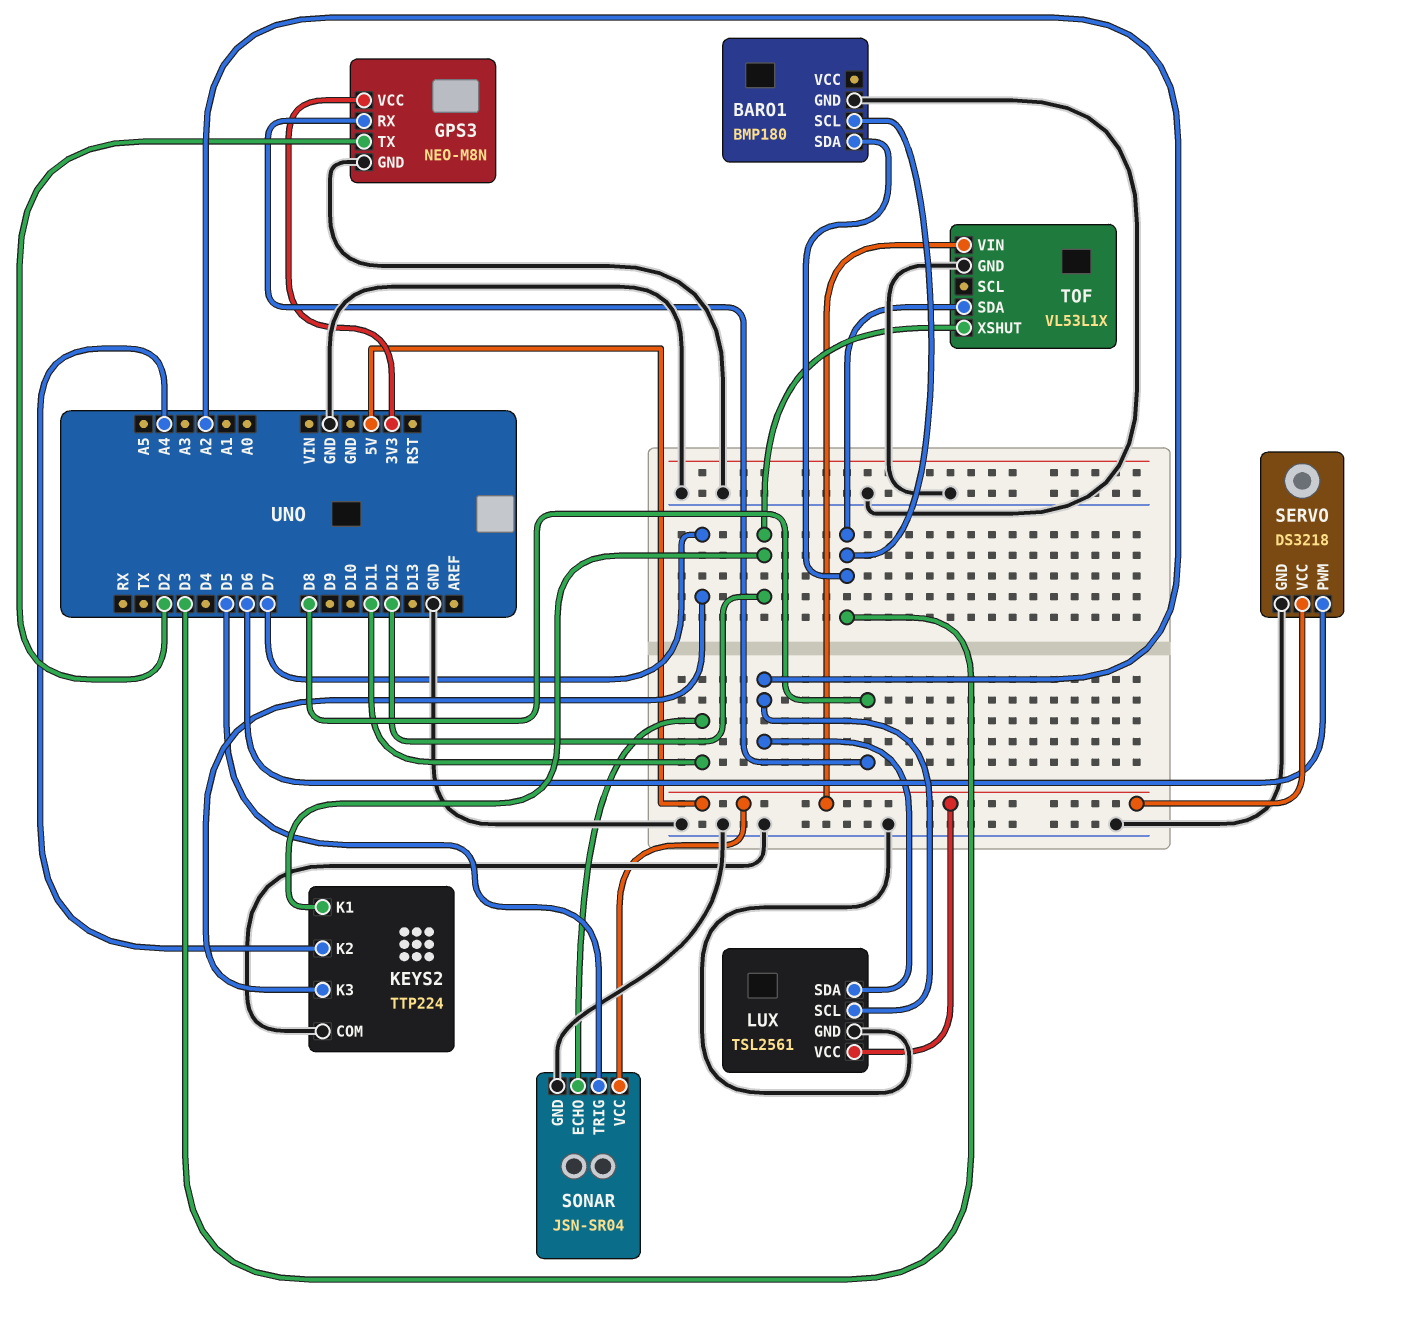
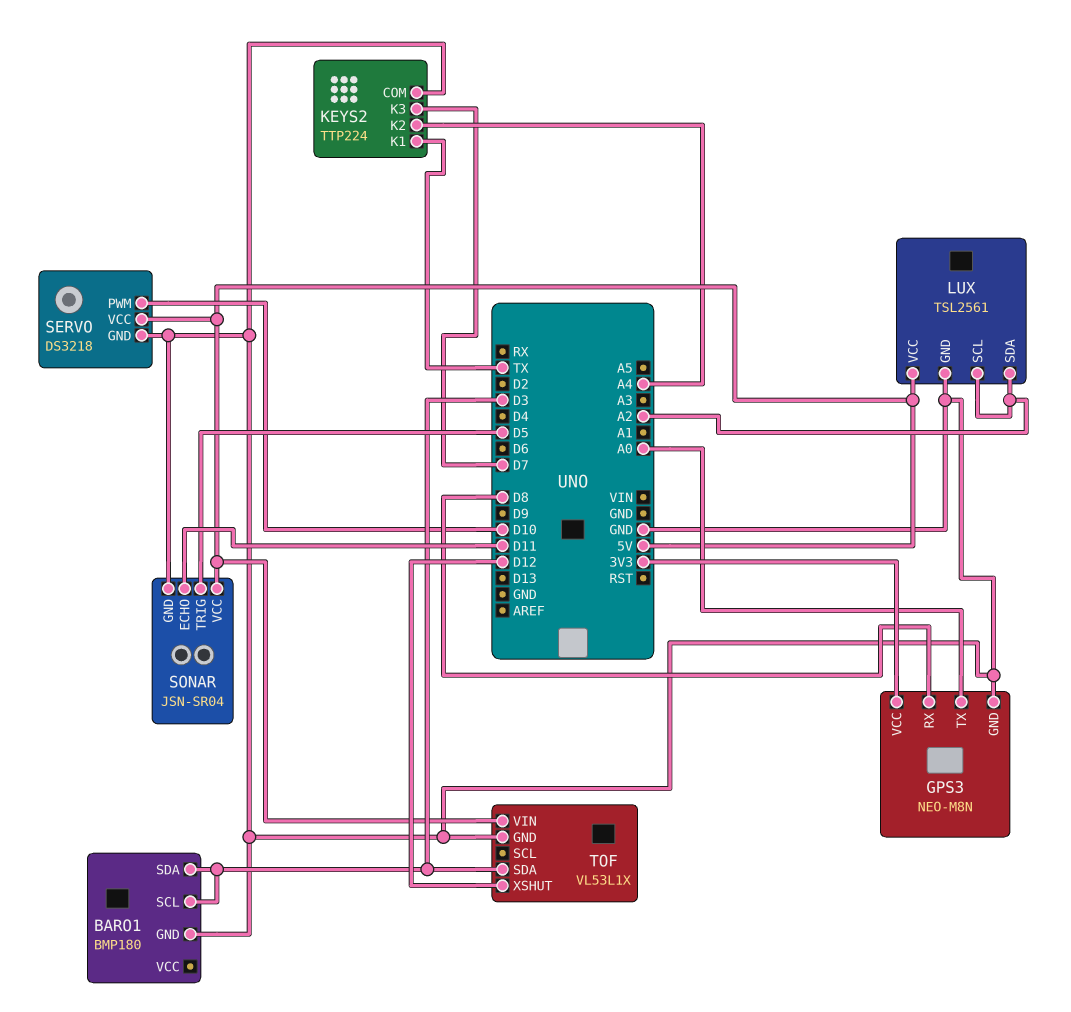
GPS3 pin TX: D2 -> A0
KEYS2 pin K1: D12 -> TX
SERVO pin PWM: D6 -> D10

